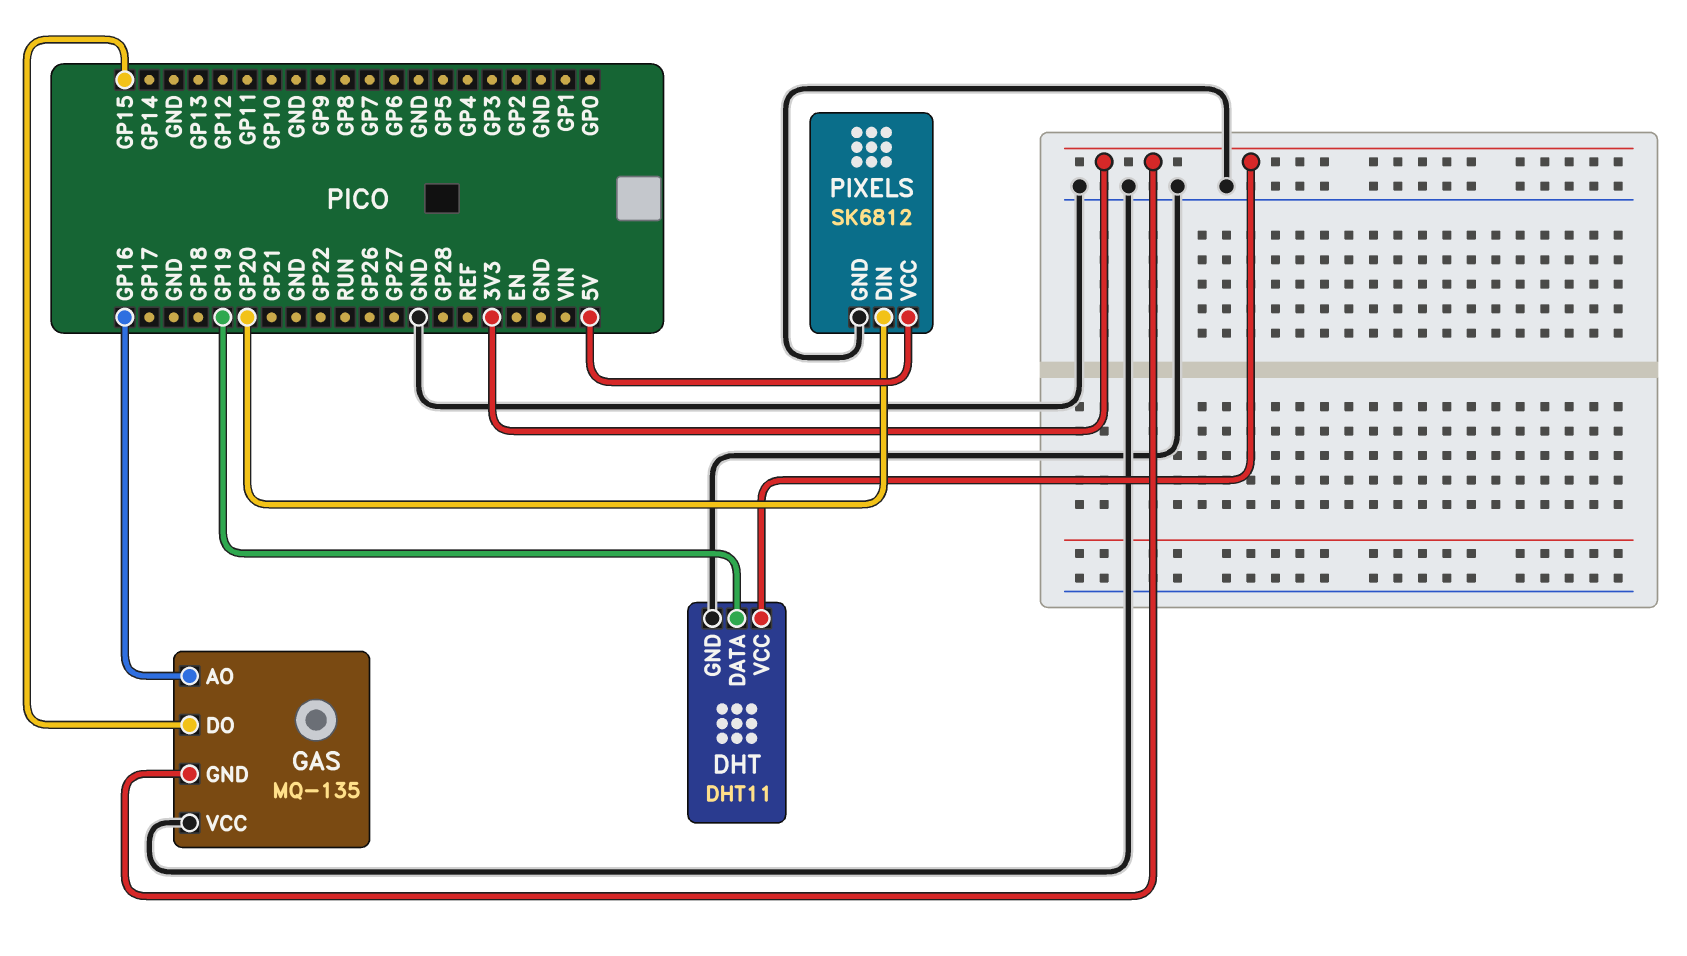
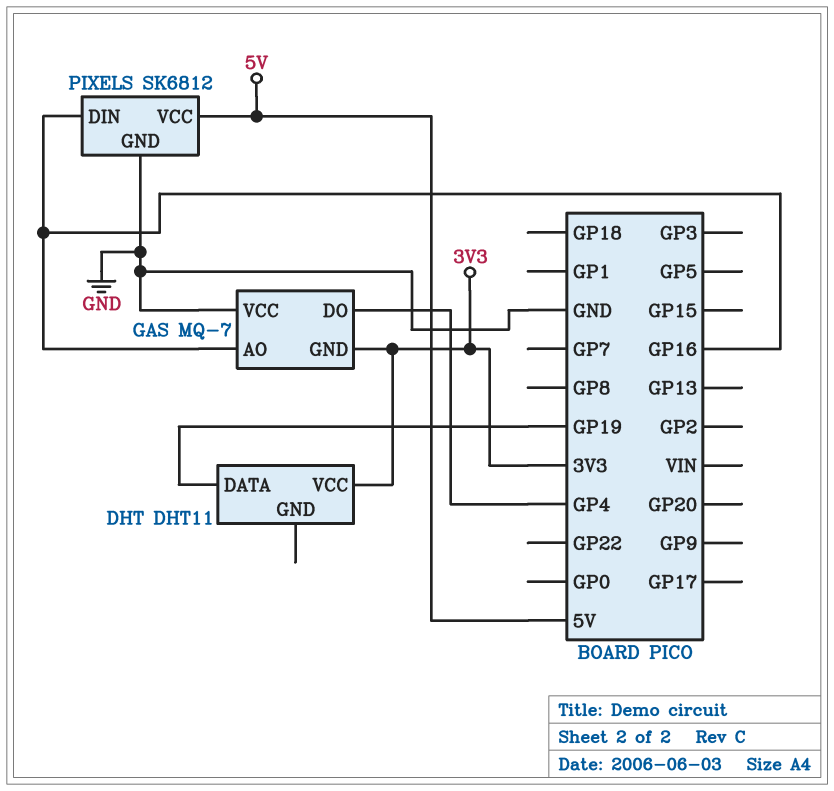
DHT pin GND: GND -> none
GAS: MQ-135 -> MQ-7
GAS pin DO: GP15 -> GP4
PIXELS pin DIN: GP20 -> GP16

